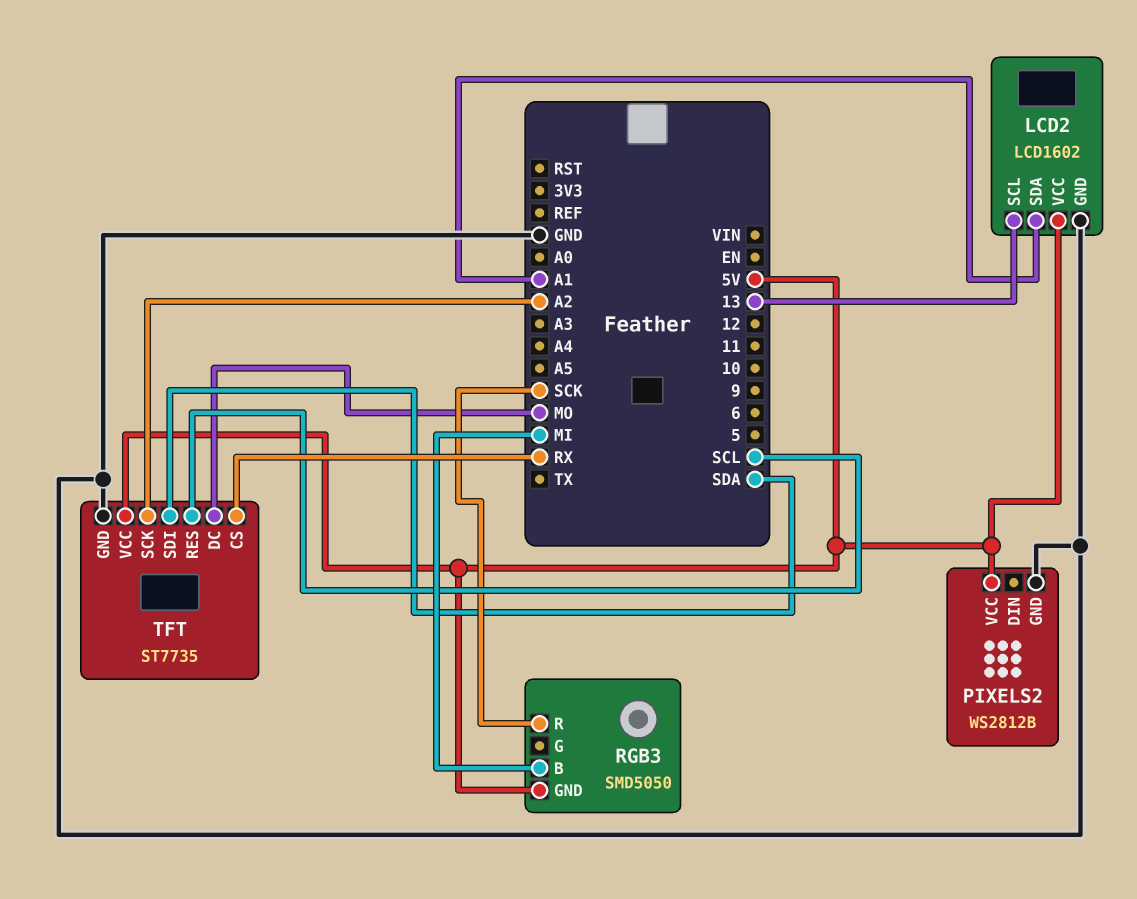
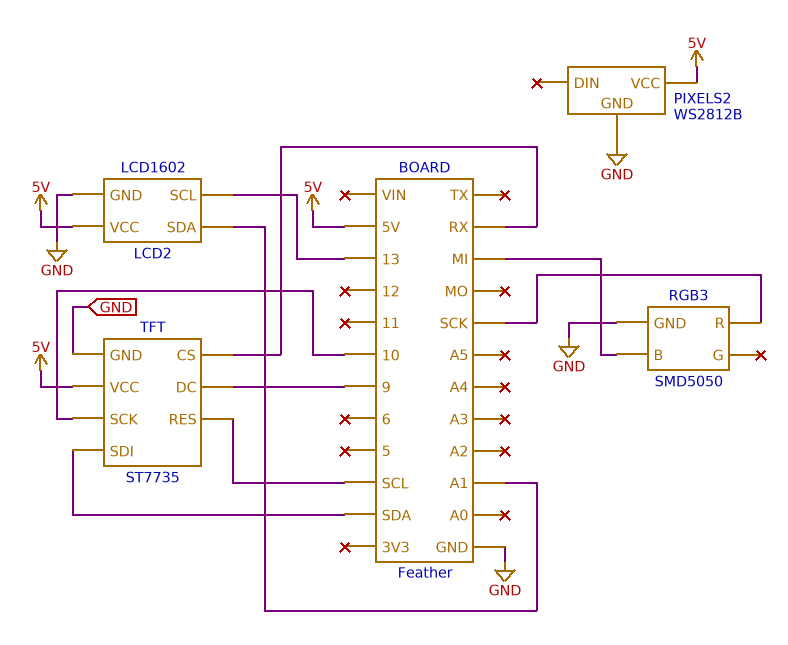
RGB3 pin GND: 5V -> GND
TFT pin DC: MO -> 9
TFT pin SCK: A2 -> 10

